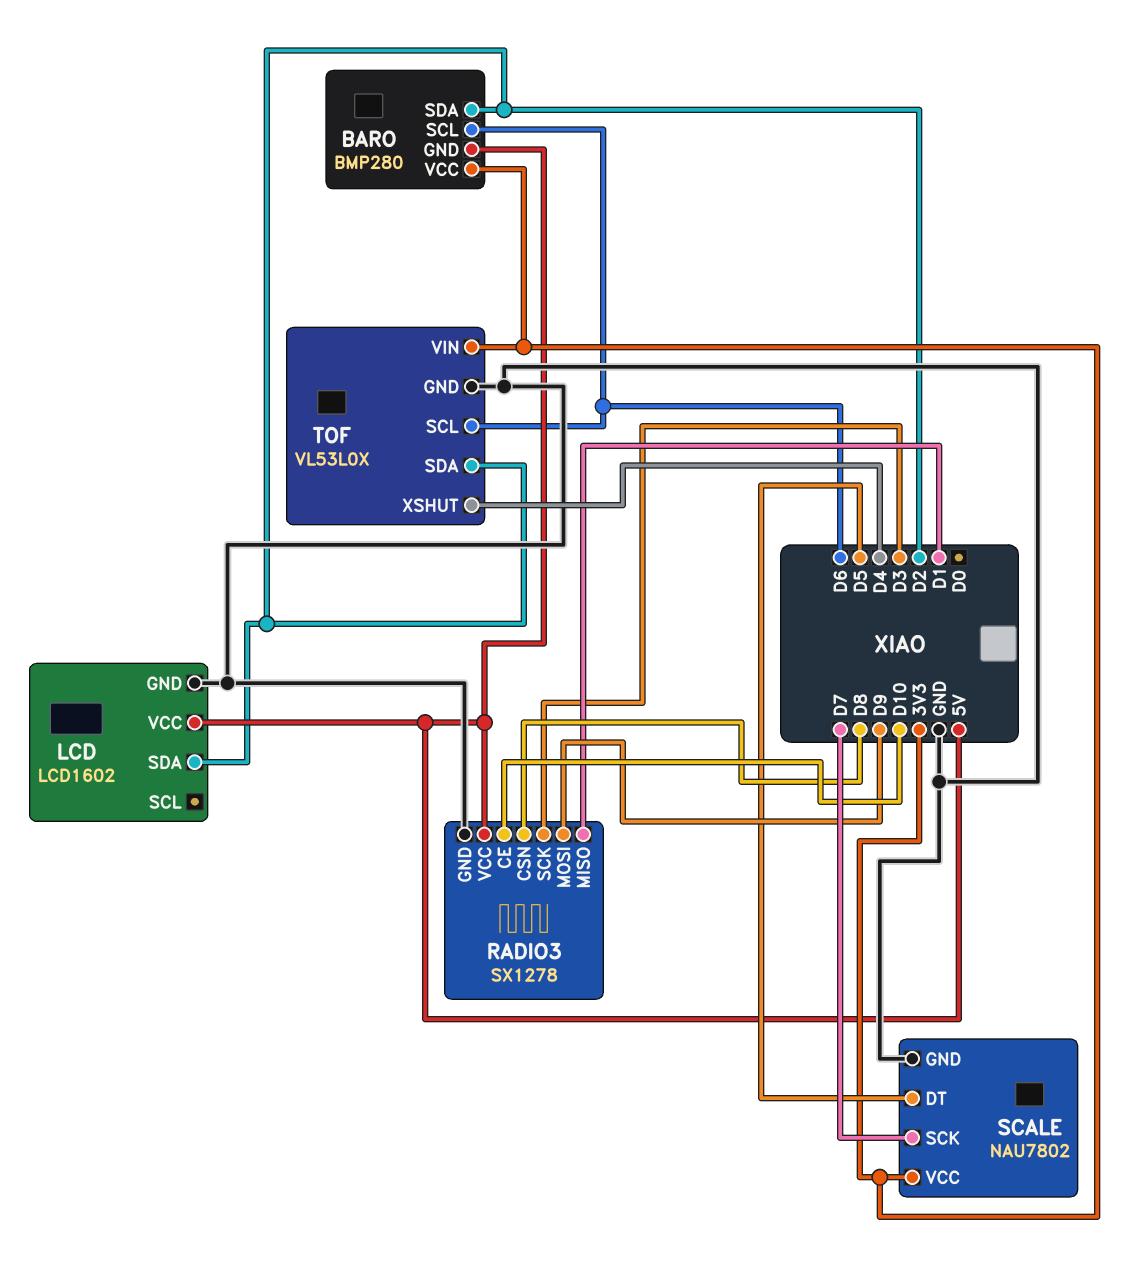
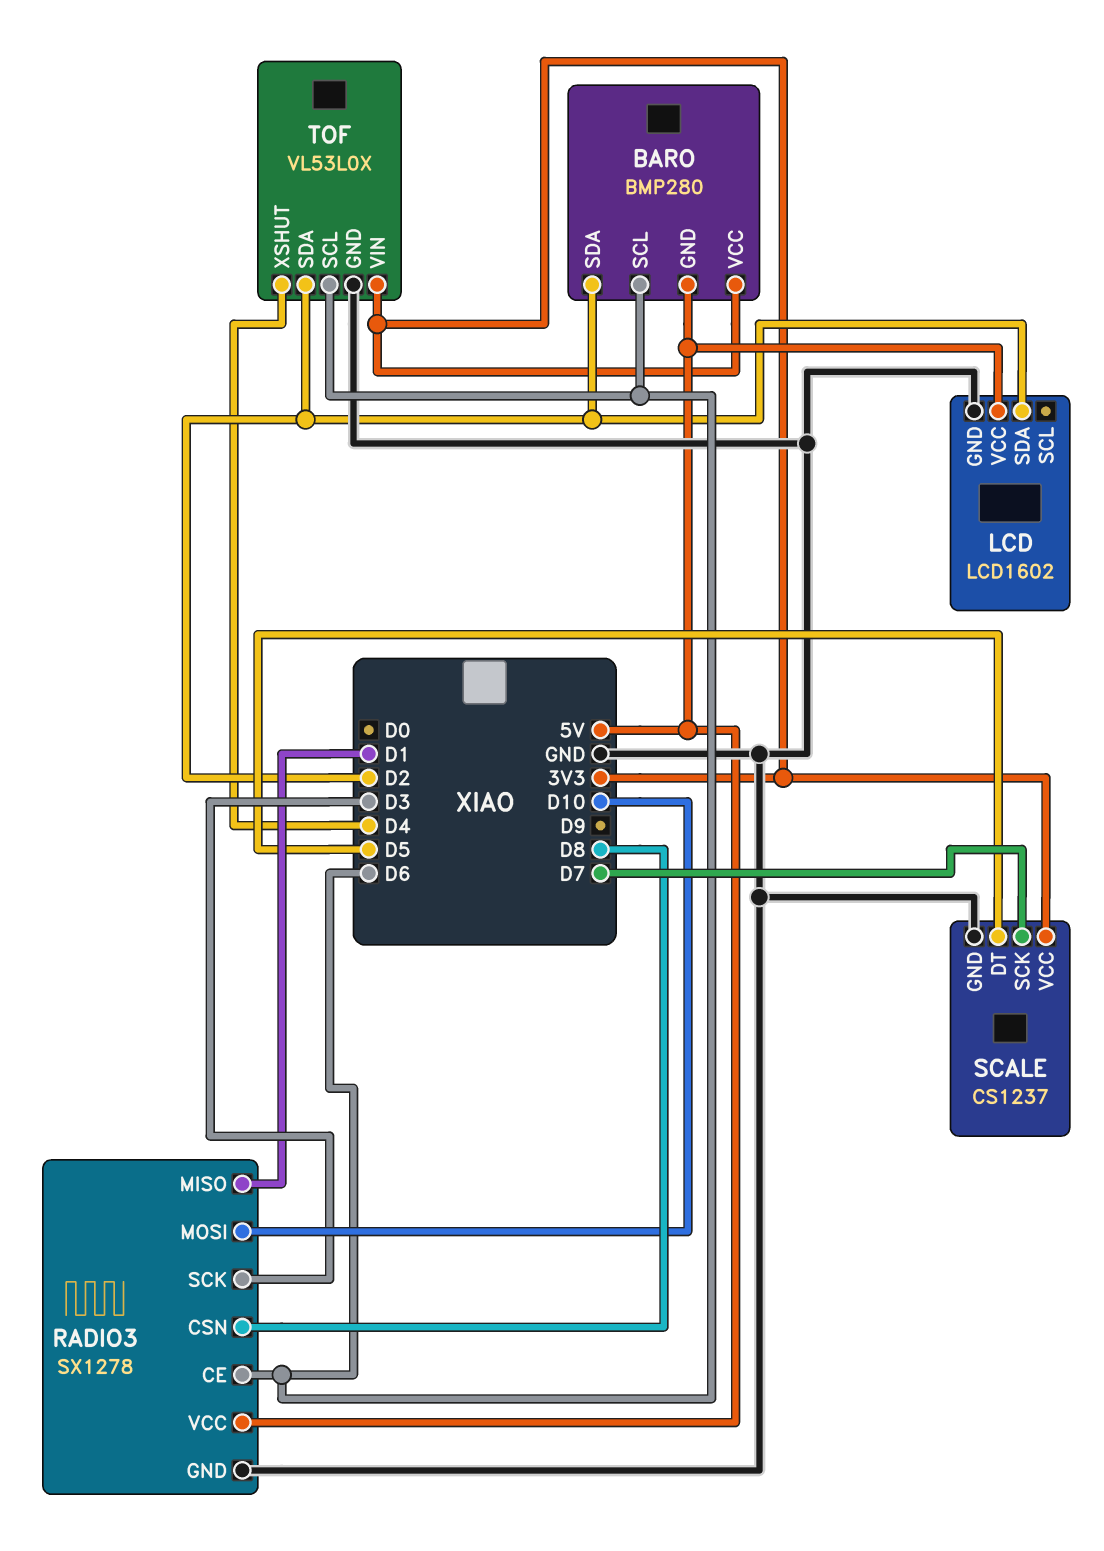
RADIO3 pin CE: D10 -> D6
RADIO3 pin MOSI: D9 -> D10
SCALE: NAU7802 -> CS1237

